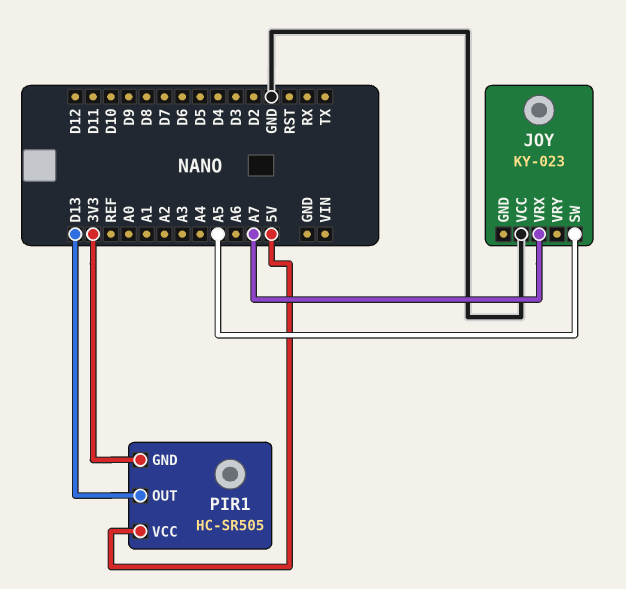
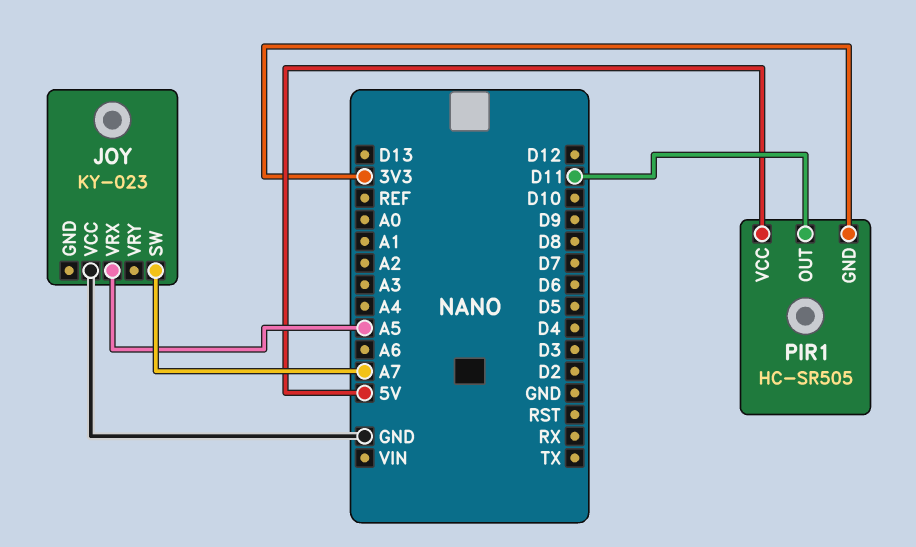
JOY pin SW: A5 -> A7
JOY pin VRX: A7 -> A5
PIR1 pin OUT: D13 -> D11

